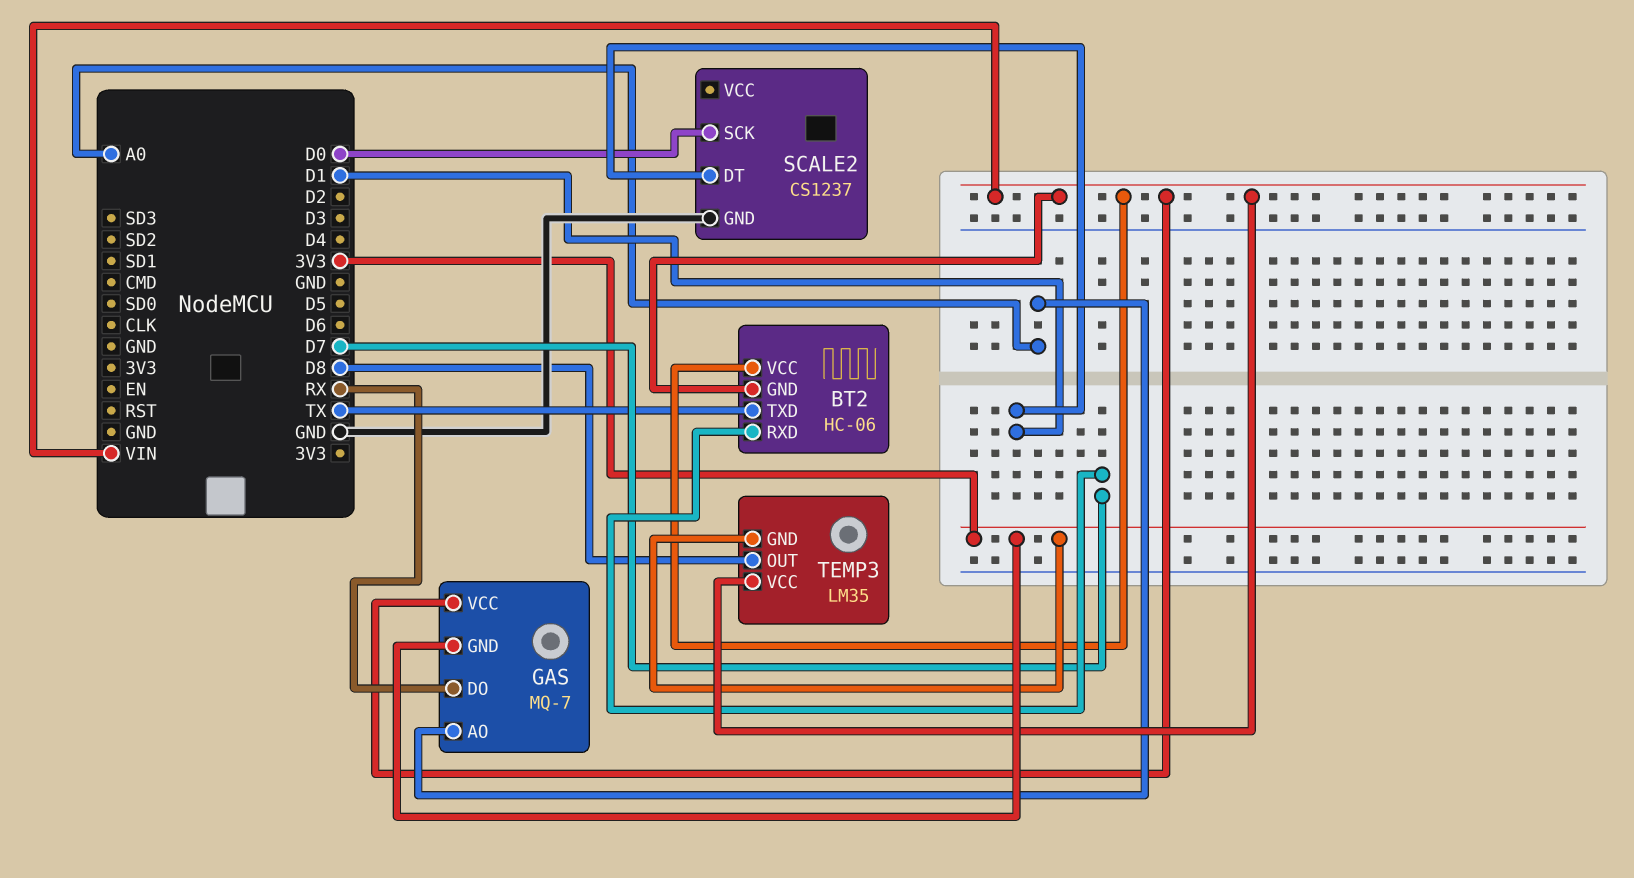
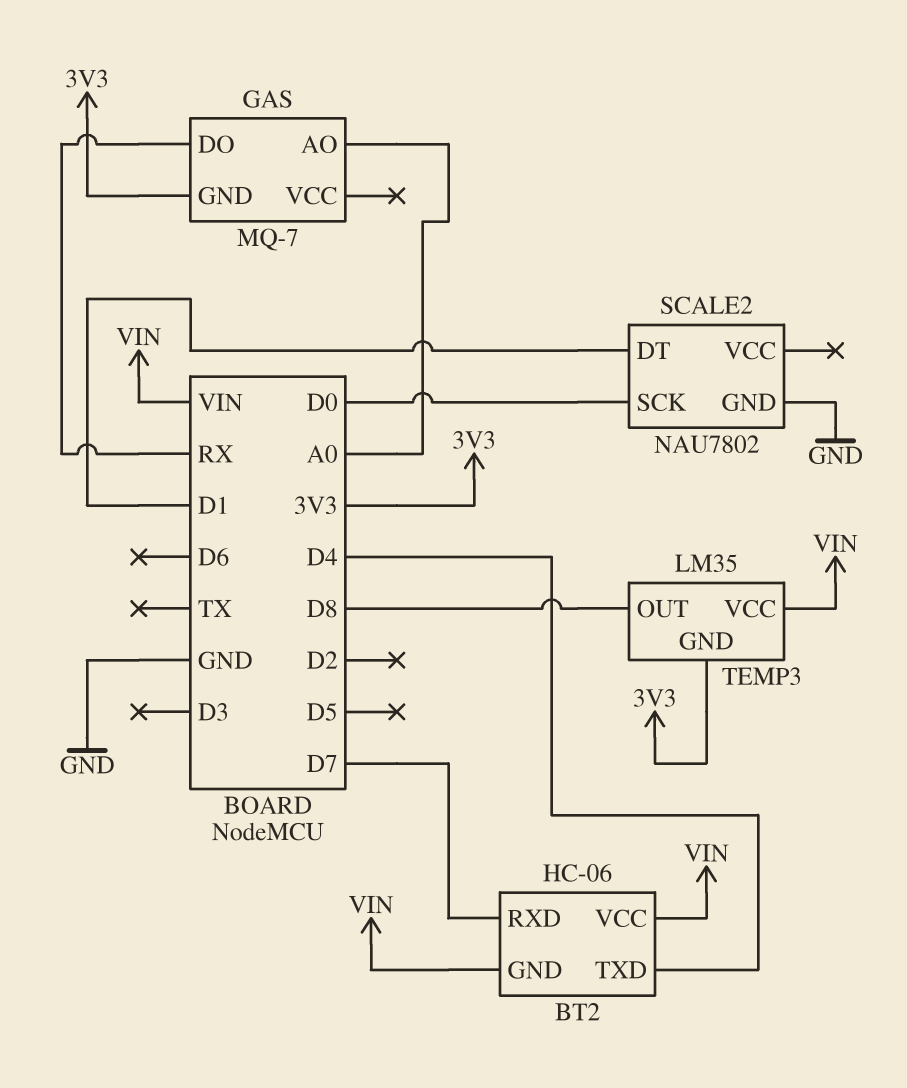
BT2 pin TXD: TX -> D4
GAS pin VCC: VIN -> none
SCALE2: CS1237 -> NAU7802

